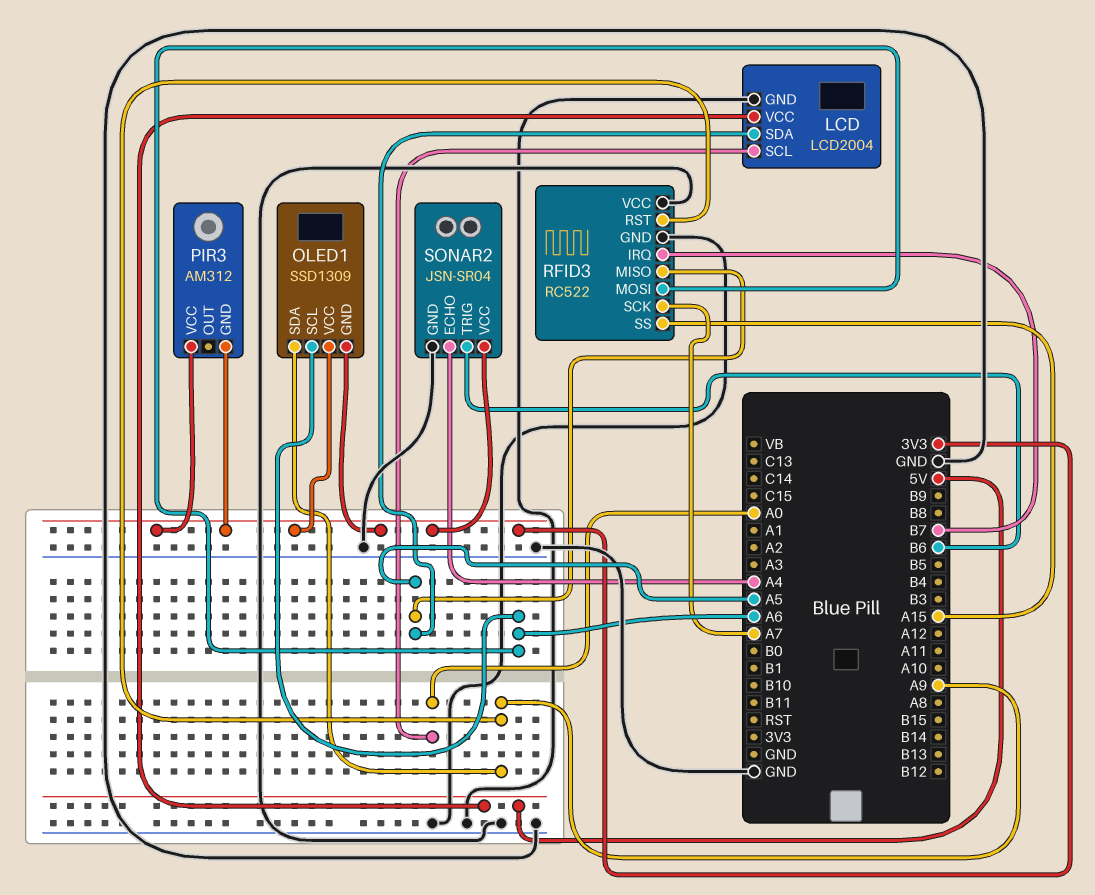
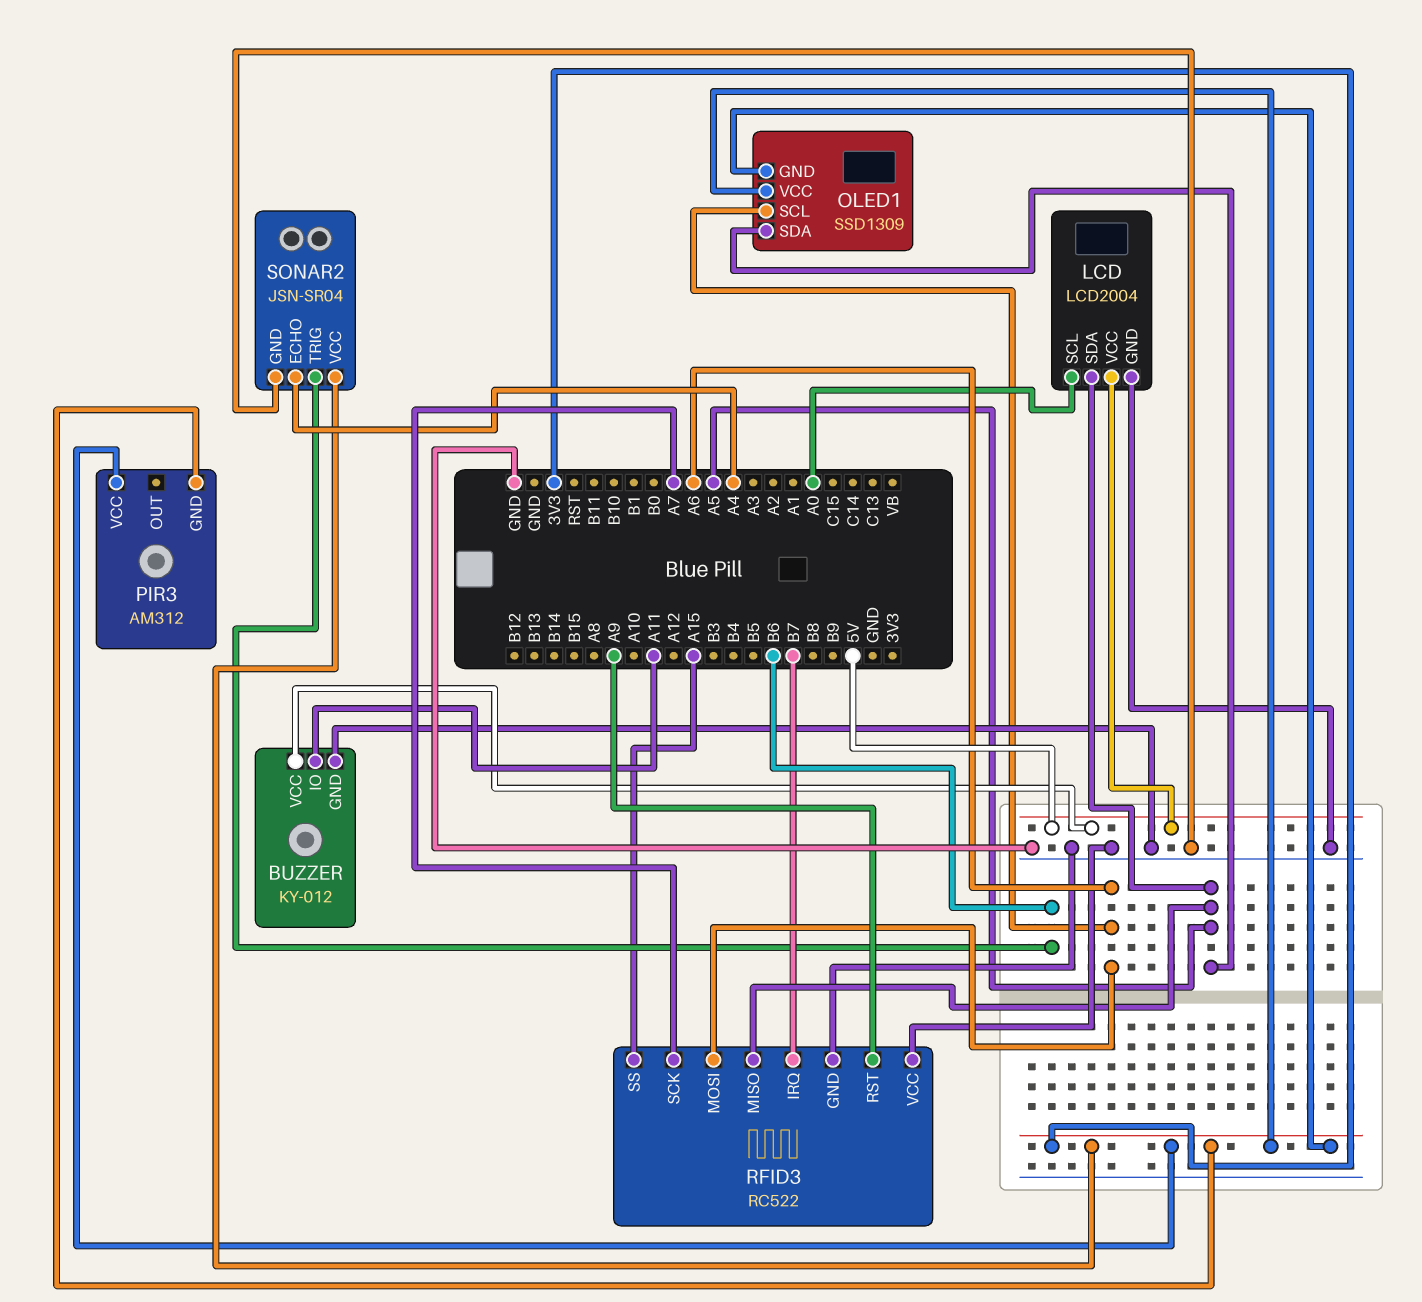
BUZZER: none -> KY-012
BUZZER pin GND: none -> GND
BUZZER pin IO: none -> A11
BUZZER pin VCC: none -> 5V
OLED1 pin SDA: A9 -> A5

